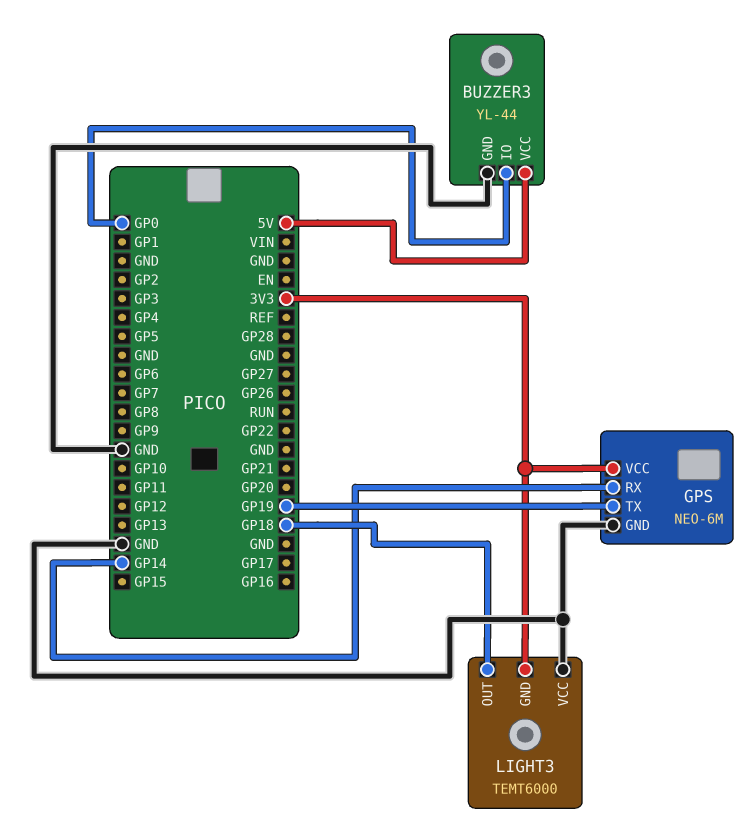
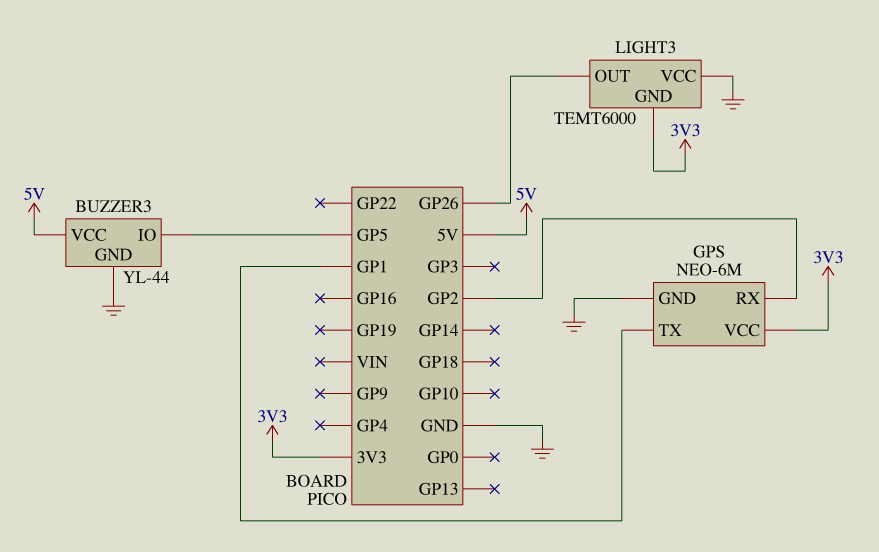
BUZZER3 pin IO: GP0 -> GP5
GPS pin RX: GP14 -> GP2
GPS pin TX: GP19 -> GP1
LIGHT3 pin OUT: GP18 -> GP26

